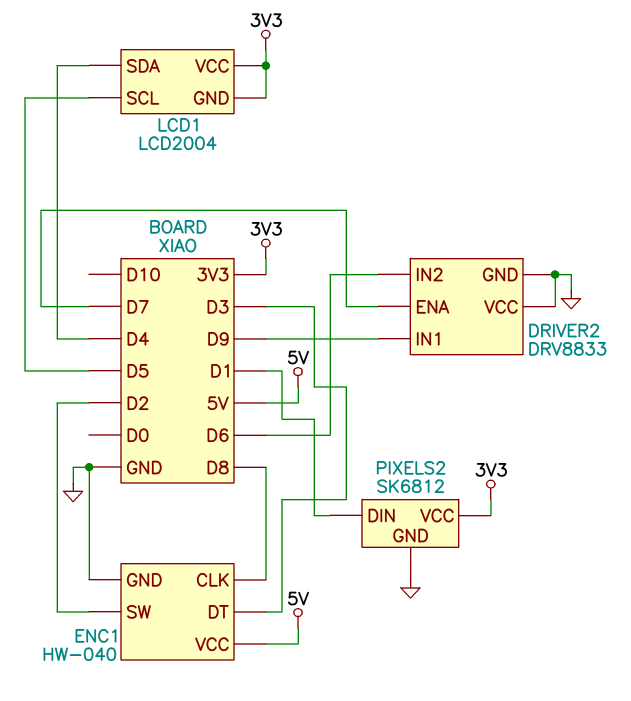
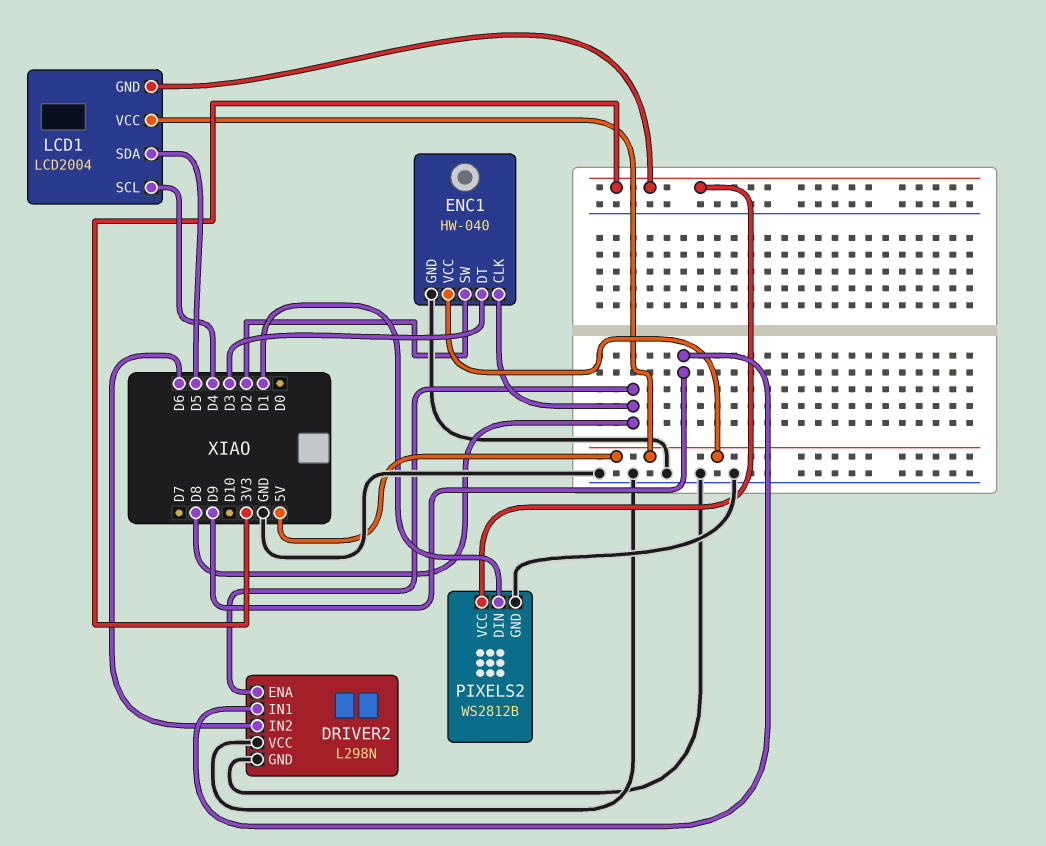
DRIVER2: DRV8833 -> L298N
DRIVER2 pin ENA: D7 -> D8
LCD1 pin SCL: D5 -> D4
LCD1 pin SDA: D4 -> D5
LCD1 pin VCC: 3V3 -> 5V
PIXELS2: SK6812 -> WS2812B

